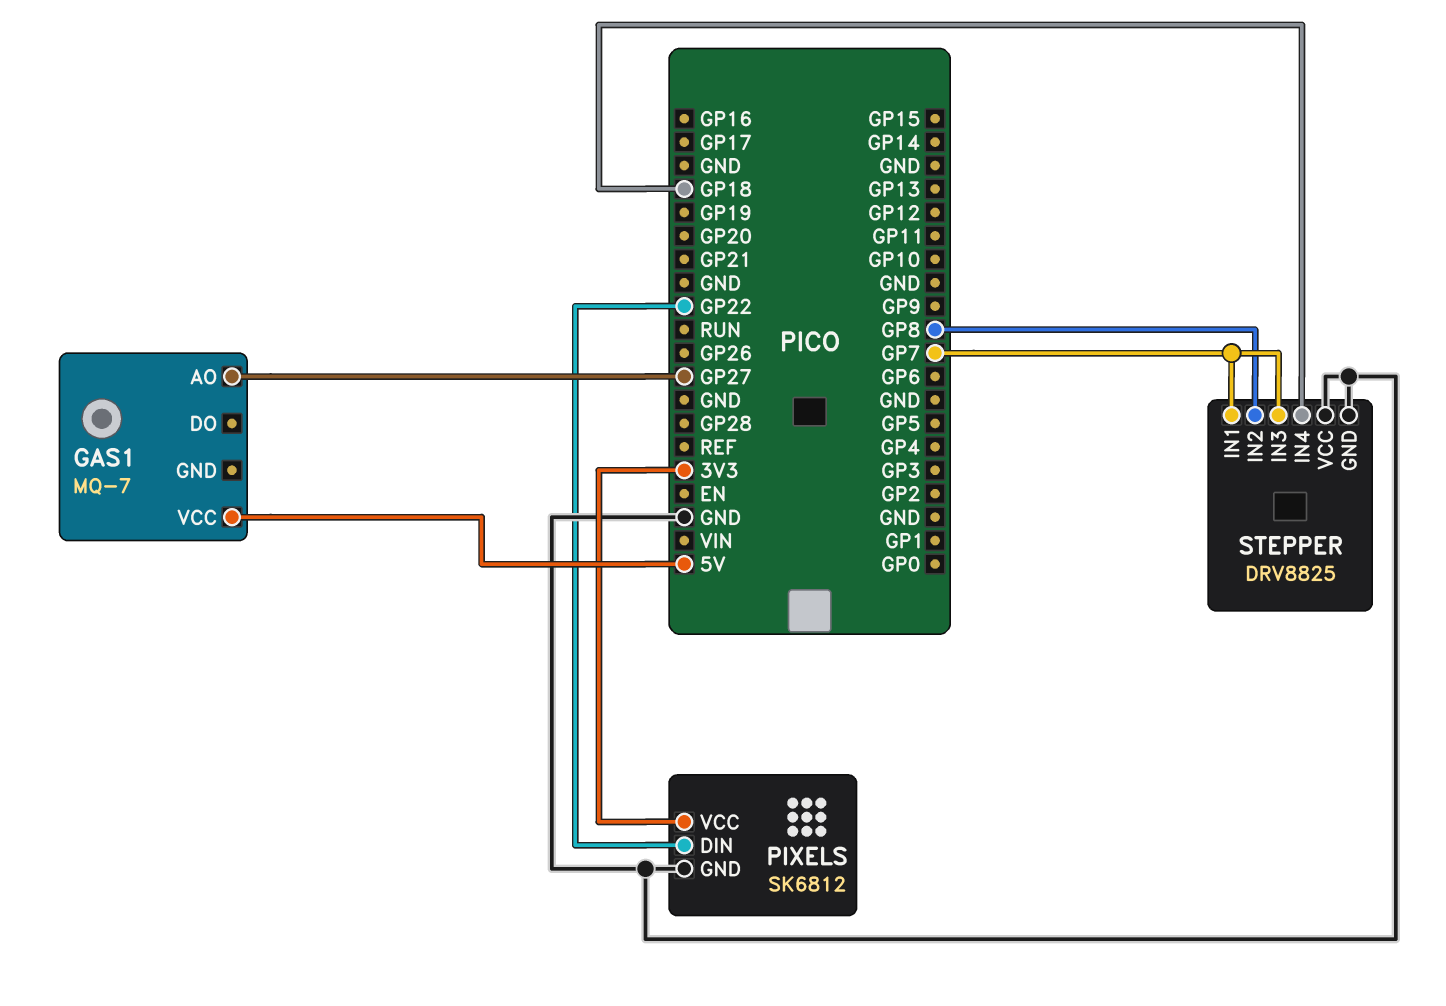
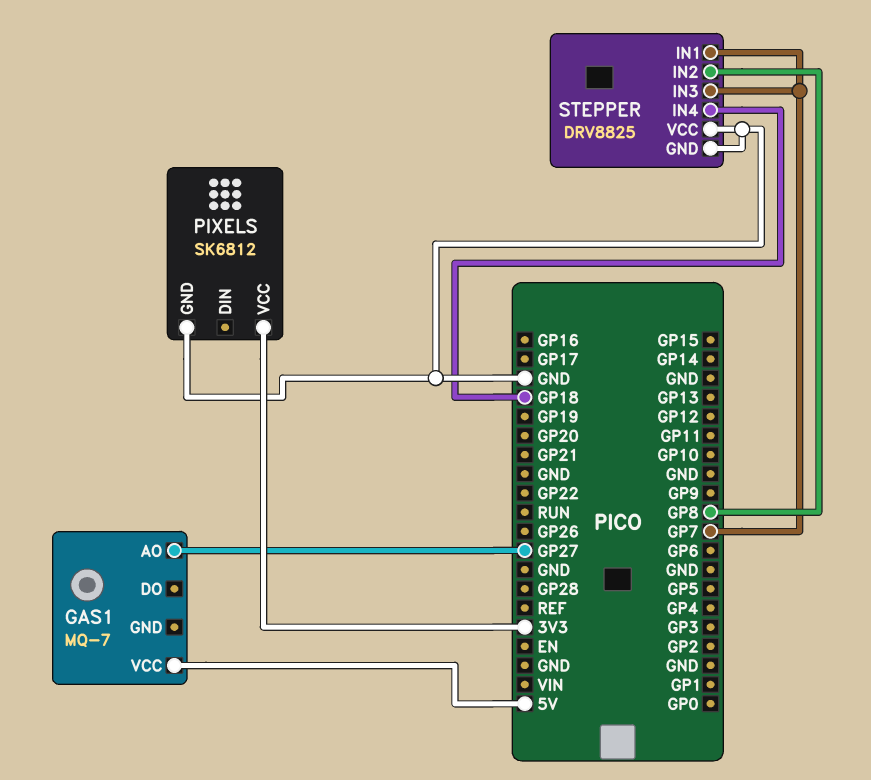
PIXELS pin DIN: GP22 -> none

